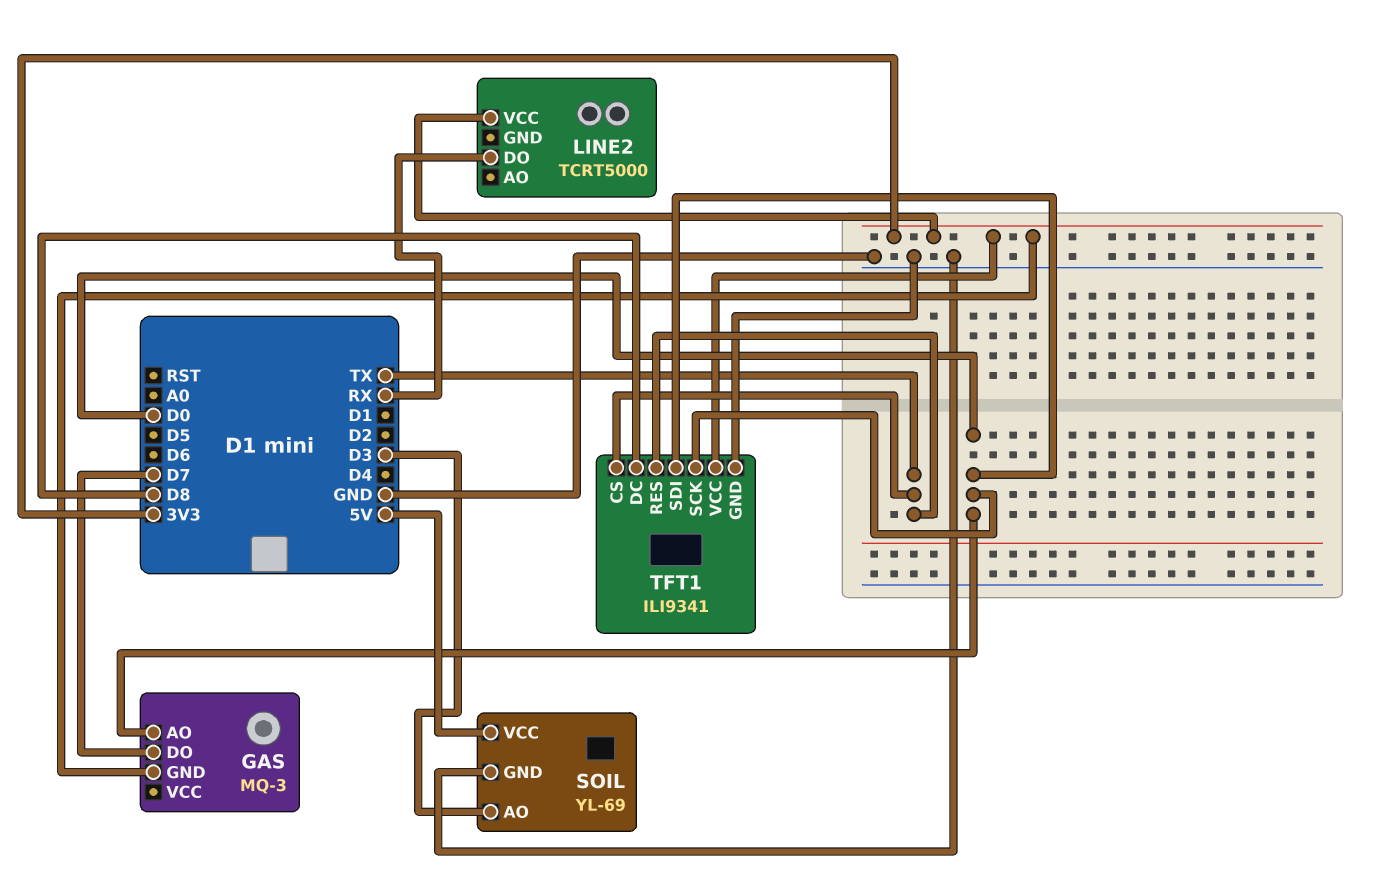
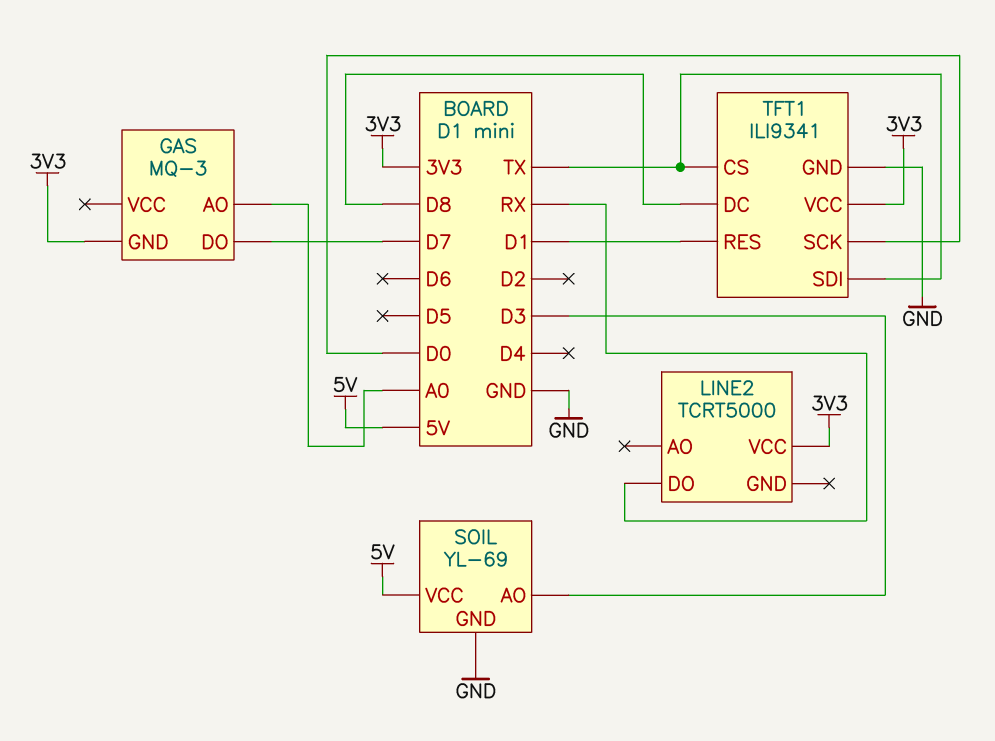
GAS pin AO: D0 -> A0
TFT1 pin RES: TX -> D1
TFT1 pin SDI: D0 -> TX

